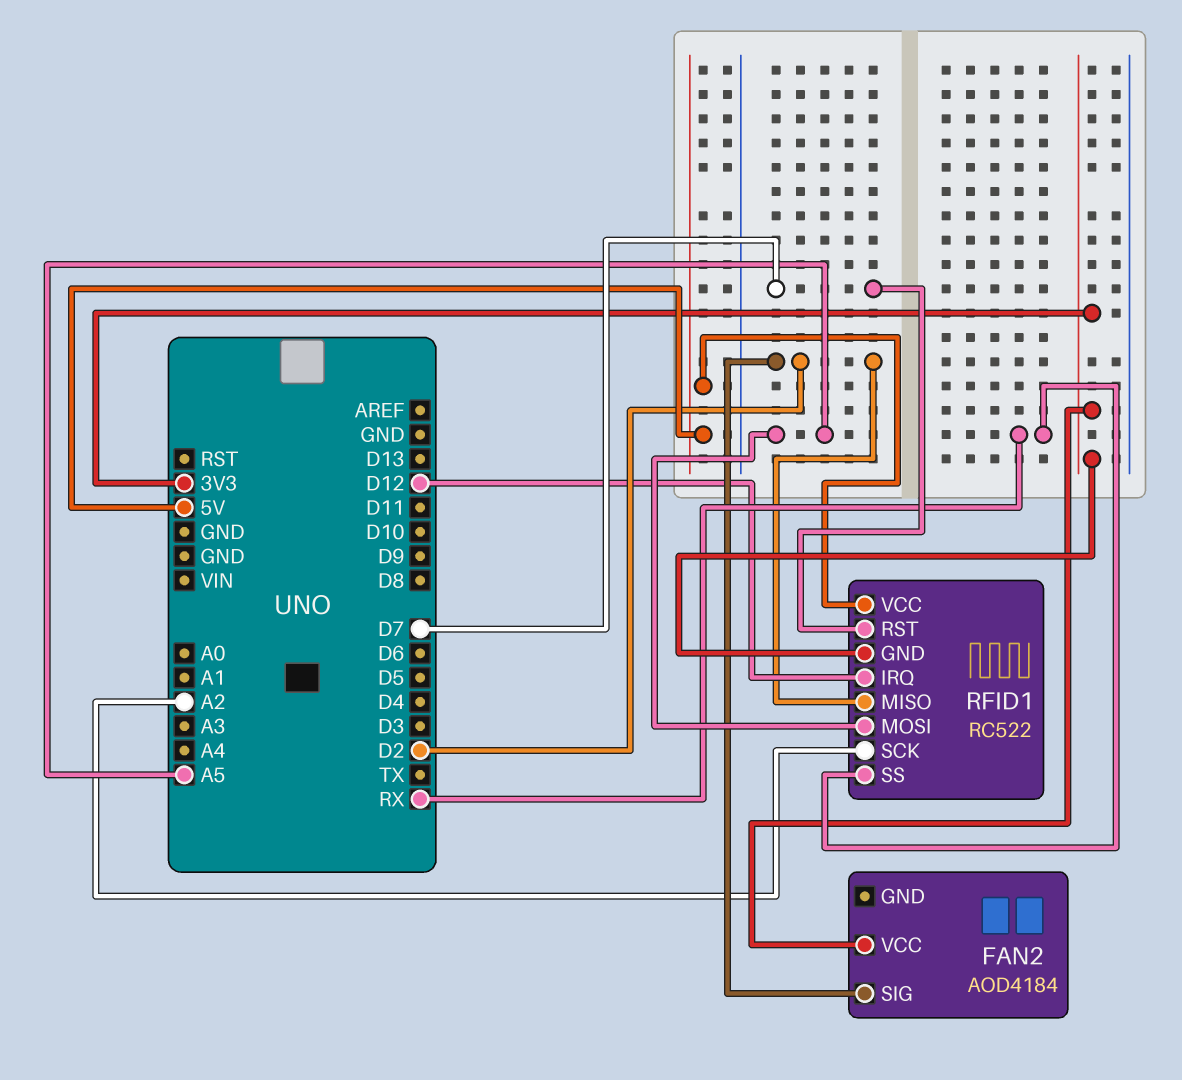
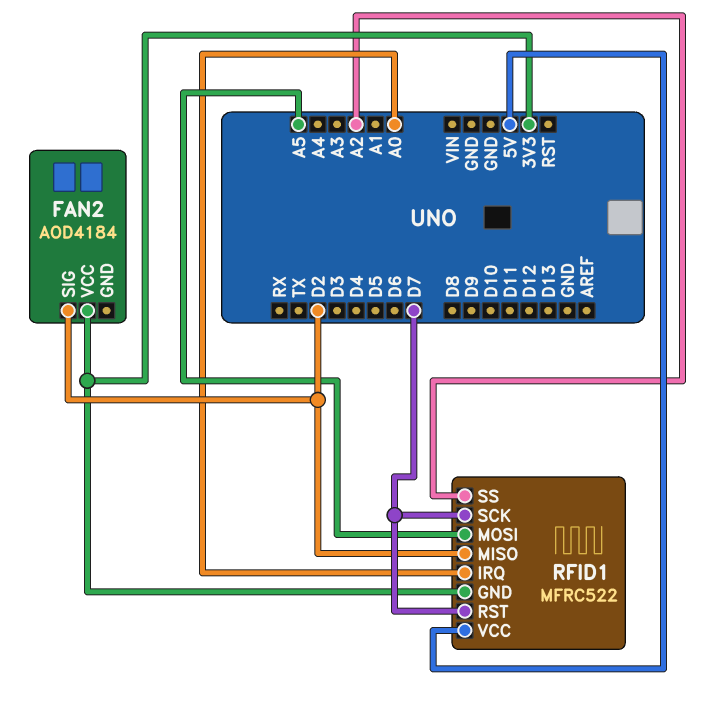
RFID1: RC522 -> MFRC522
RFID1 pin IRQ: D12 -> A0
RFID1 pin SCK: A2 -> D7
RFID1 pin SS: RX -> A2

